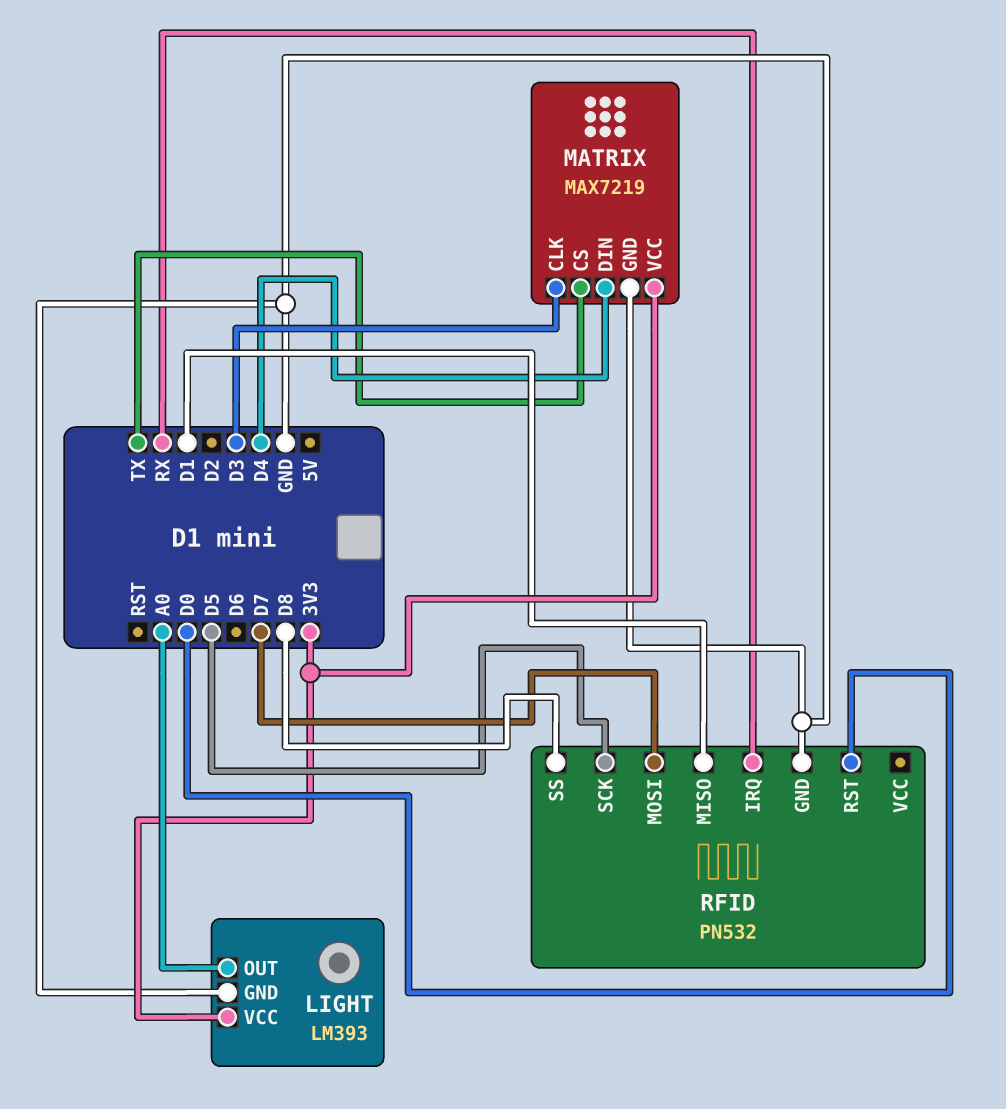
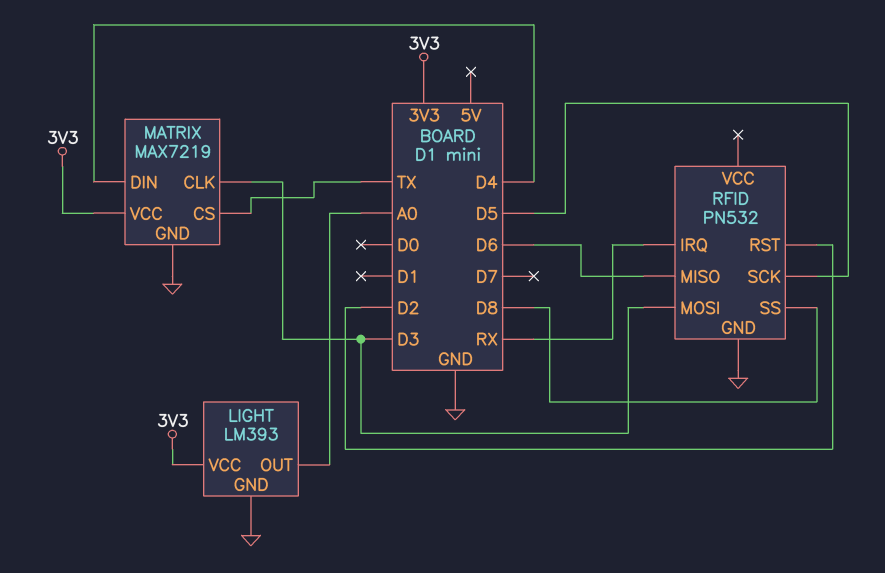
RFID pin MISO: D1 -> D6
RFID pin MOSI: D7 -> D3
RFID pin RST: D0 -> D2

